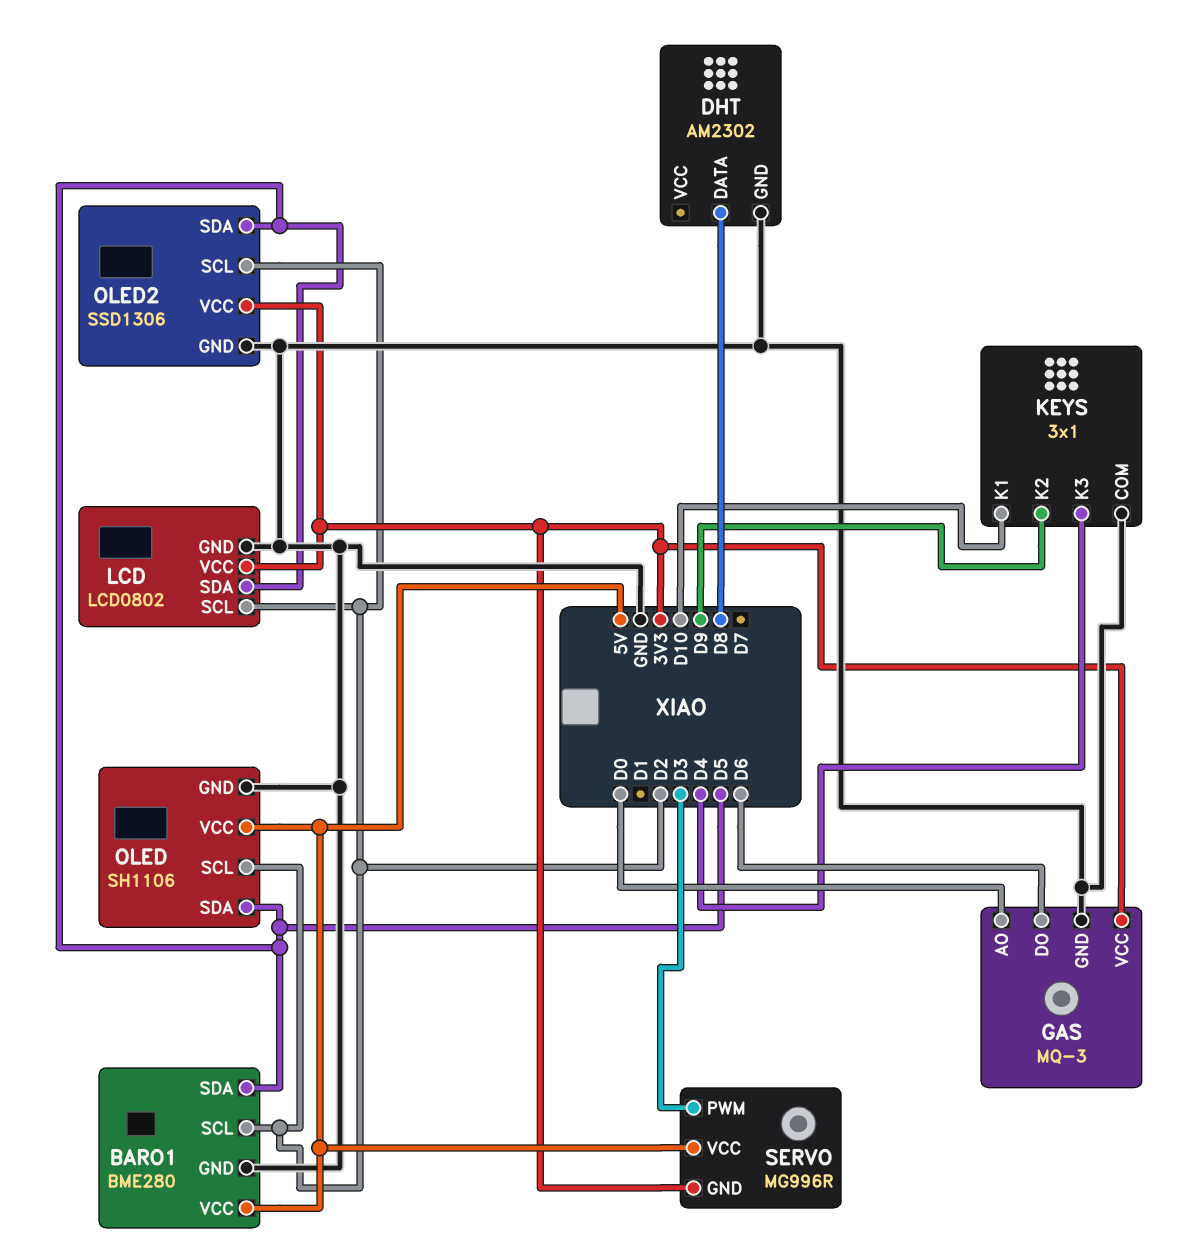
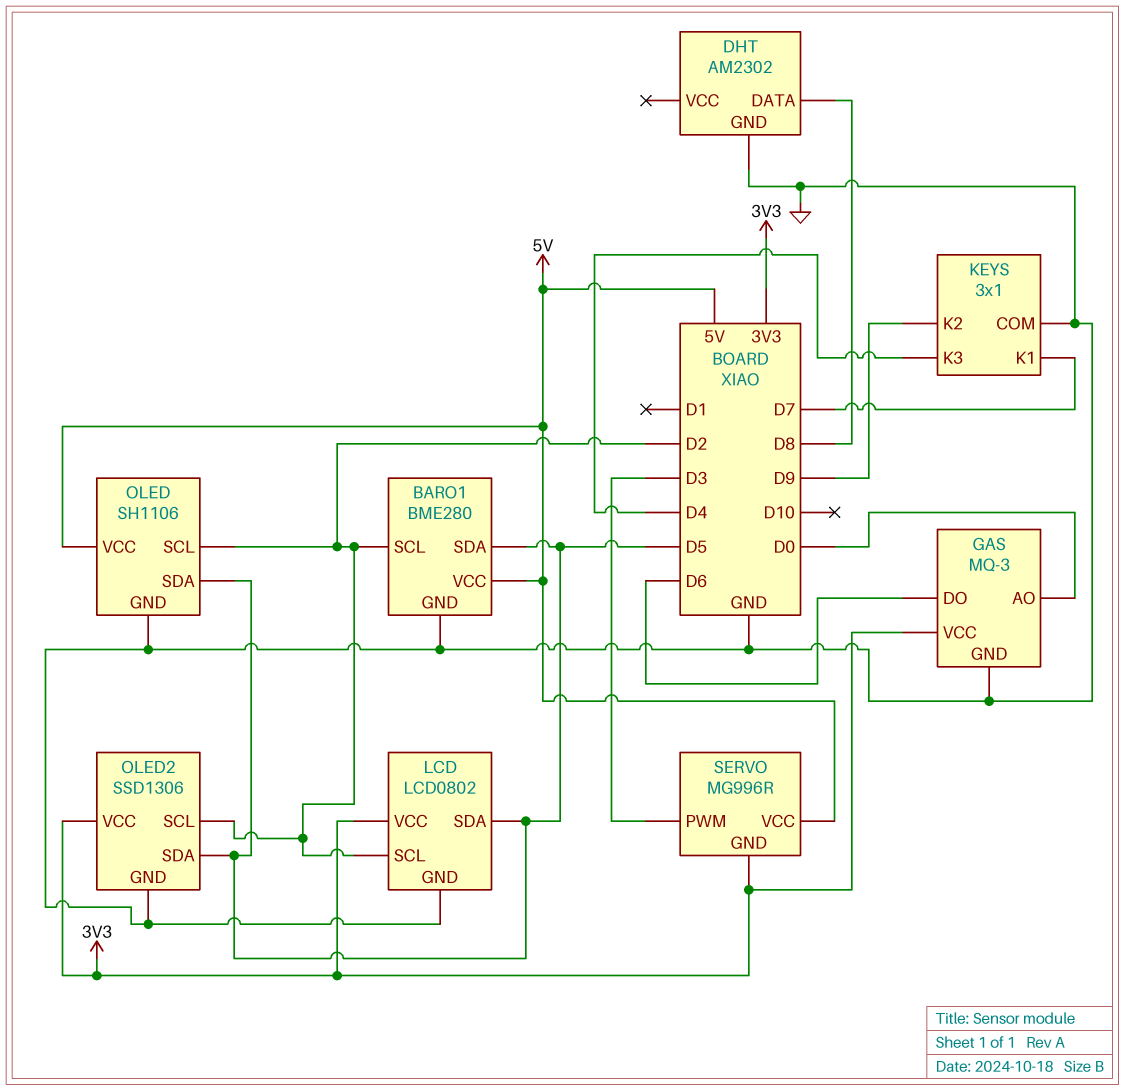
KEYS pin K1: D10 -> D7

